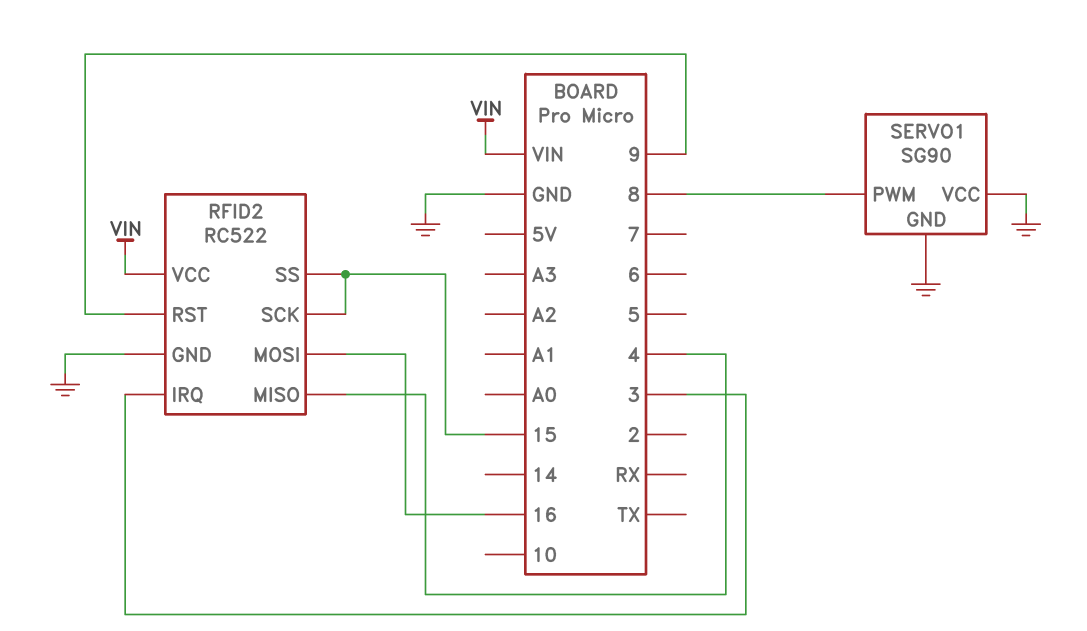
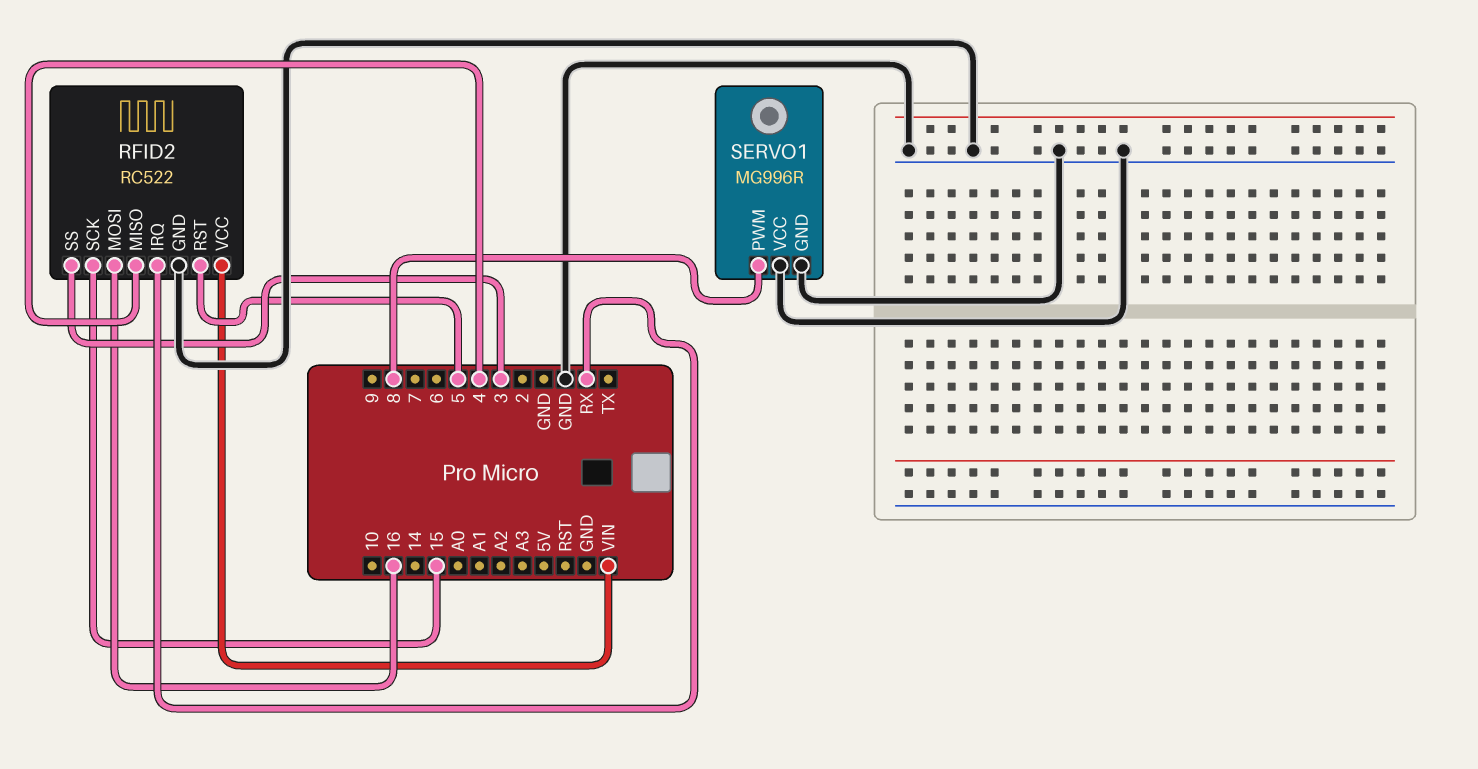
RFID2 pin IRQ: 3 -> RX
RFID2 pin RST: 9 -> 5
RFID2 pin SS: 15 -> 3
SERVO1: SG90 -> MG996R

